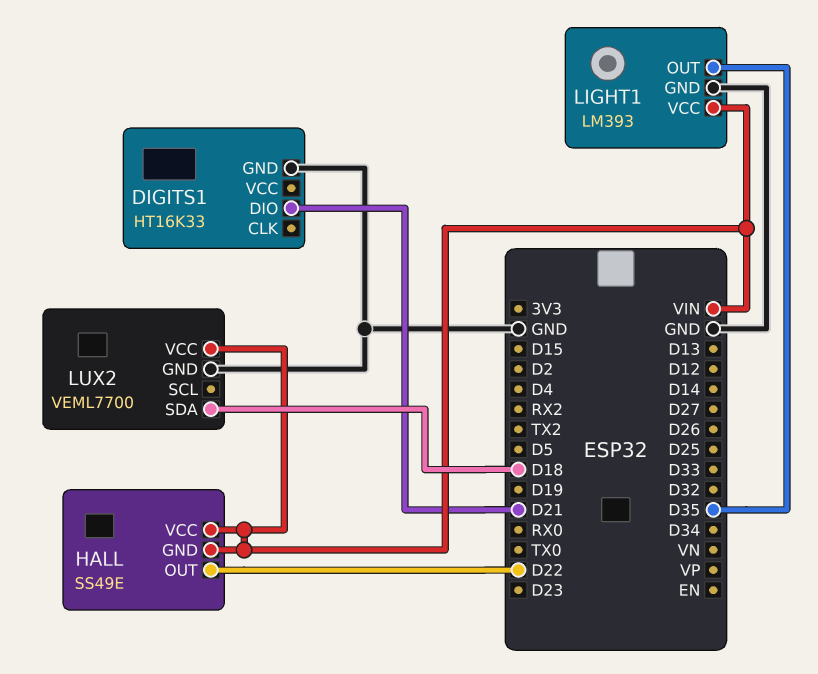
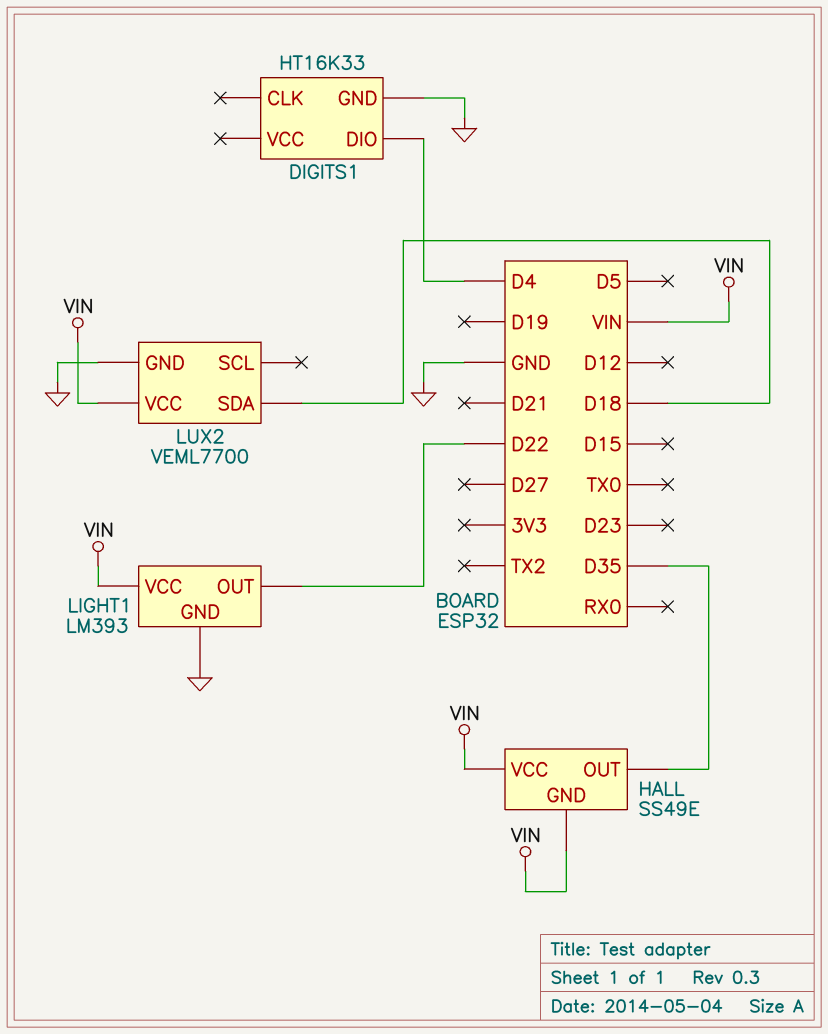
DIGITS1 pin DIO: D21 -> D4
HALL pin OUT: D22 -> D35
LIGHT1 pin OUT: D35 -> D22

